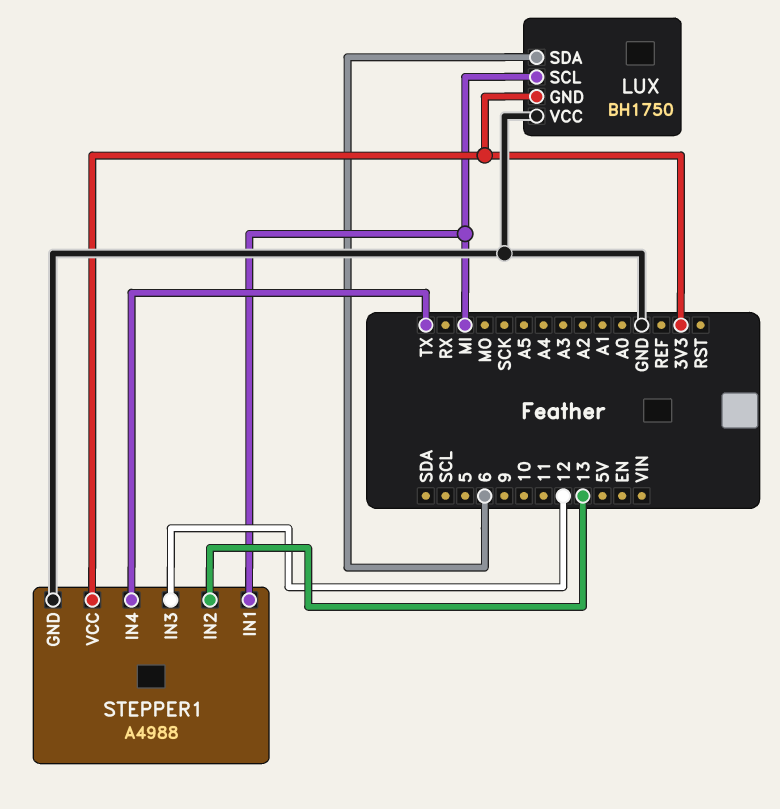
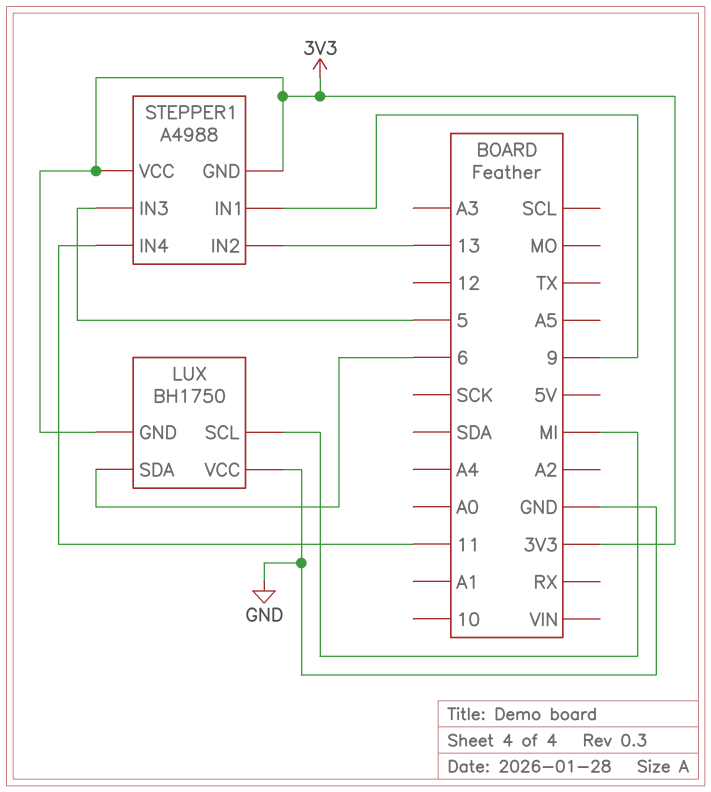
STEPPER1 pin GND: GND -> 3V3
STEPPER1 pin IN1: MI -> 9
STEPPER1 pin IN3: 12 -> 5
STEPPER1 pin IN4: TX -> 11

